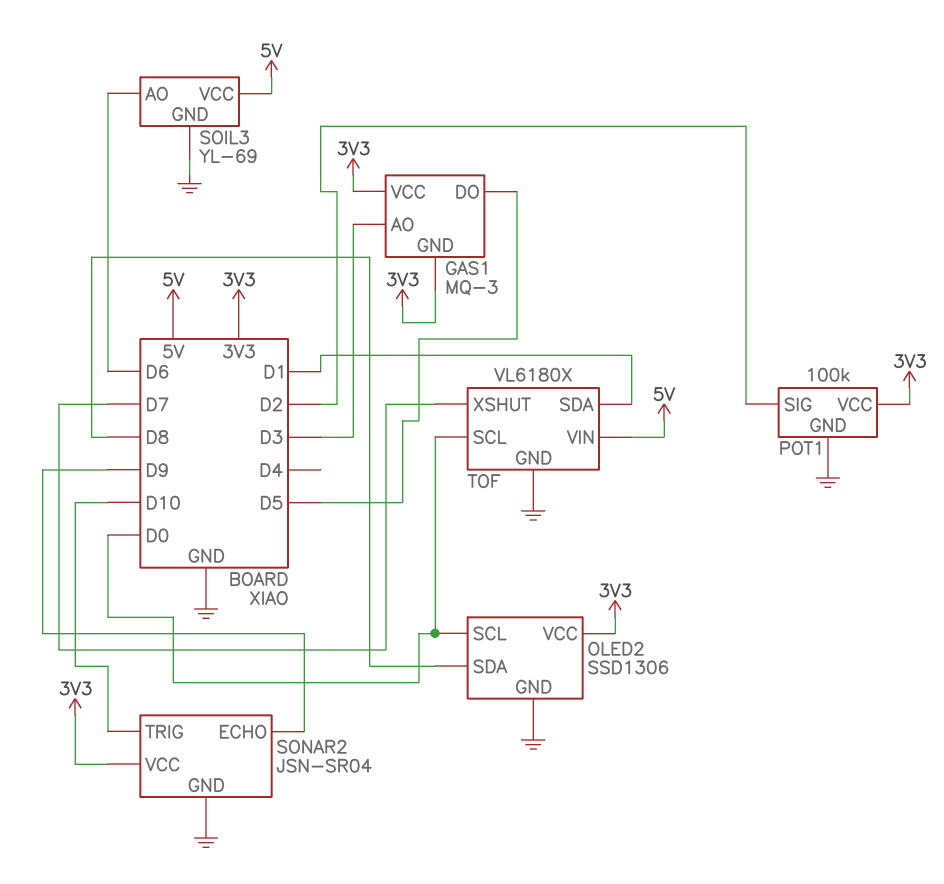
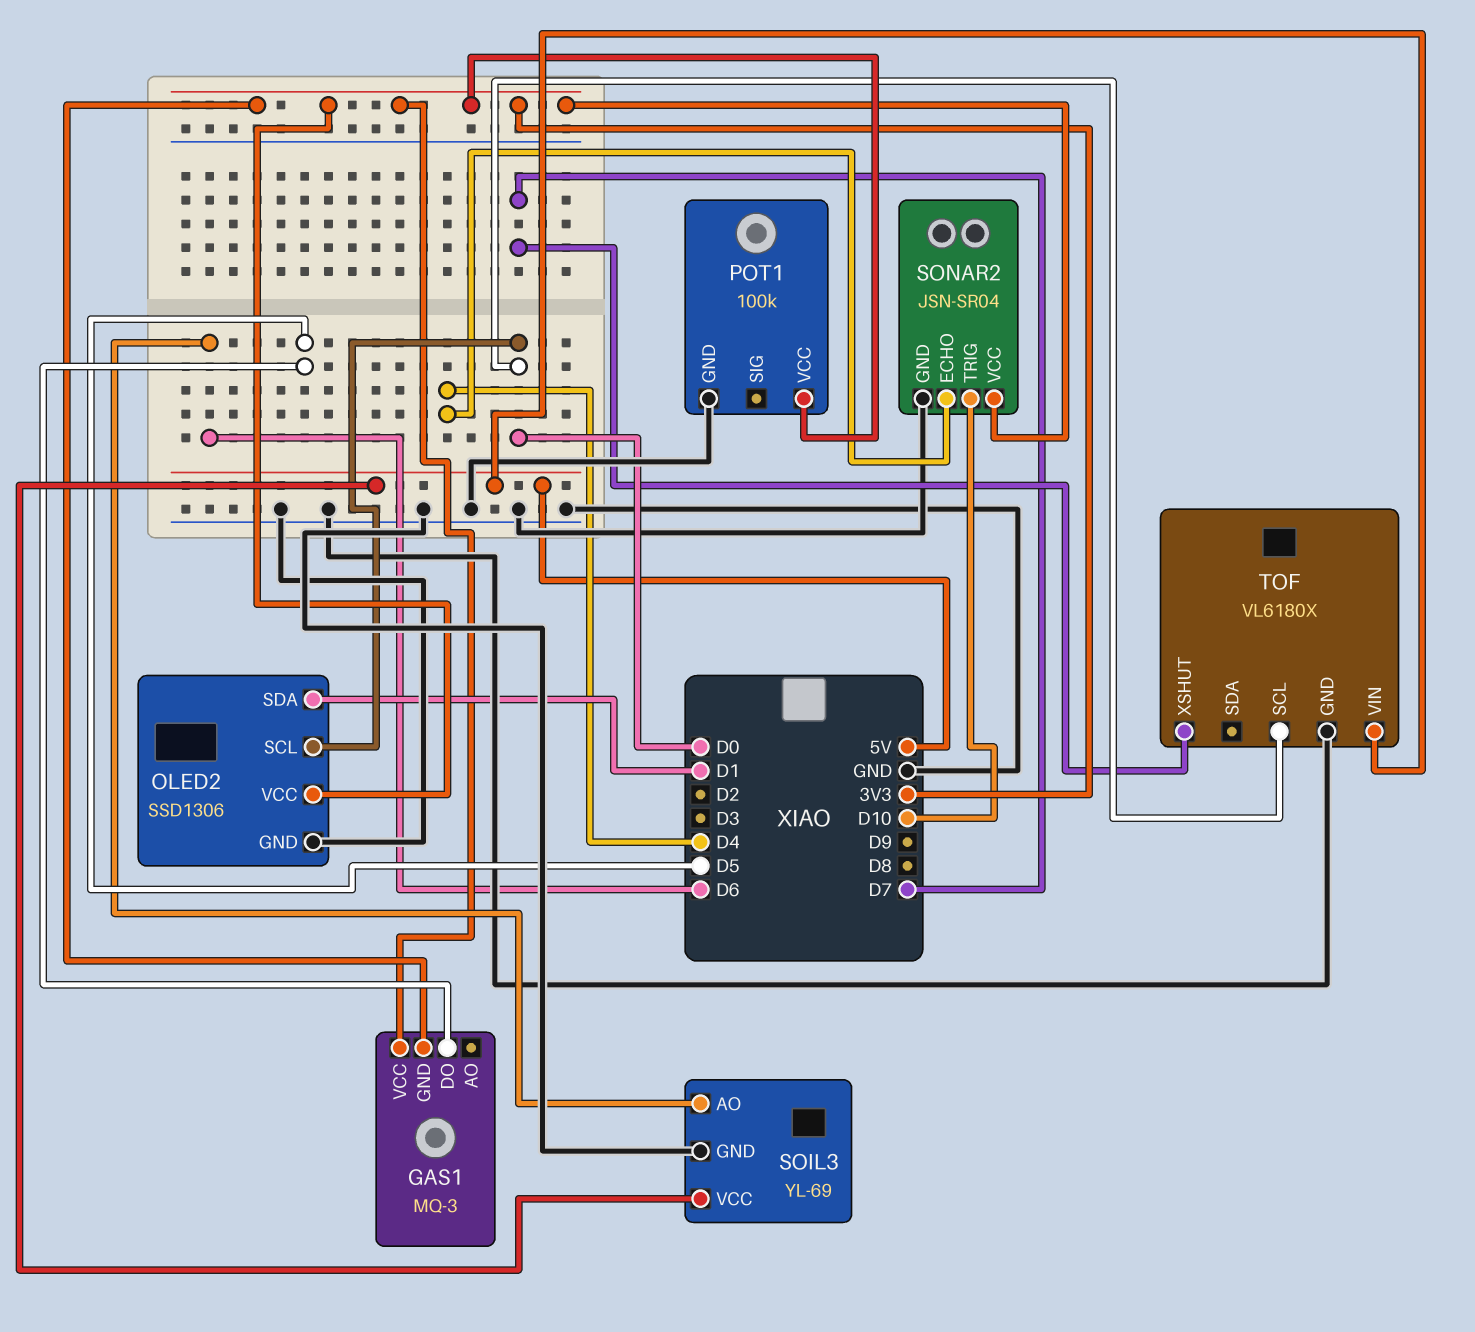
GAS1 pin AO: D3 -> none
OLED2 pin SDA: D8 -> D1
POT1 pin SIG: D2 -> none
SONAR2 pin ECHO: D9 -> D4
TOF pin SDA: D1 -> none

